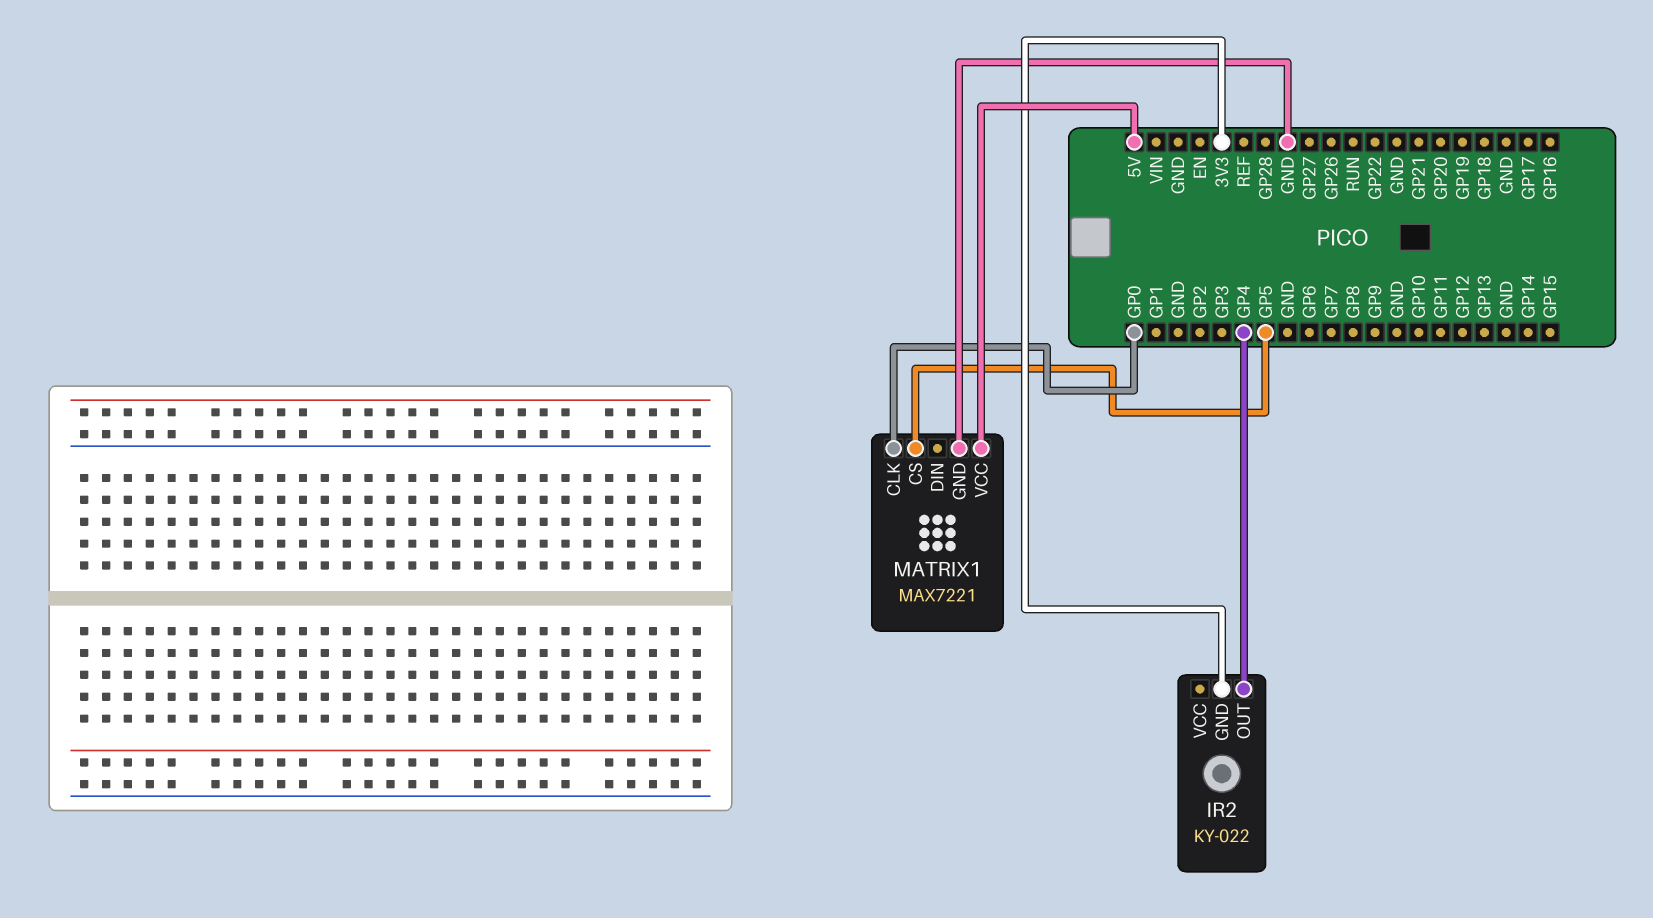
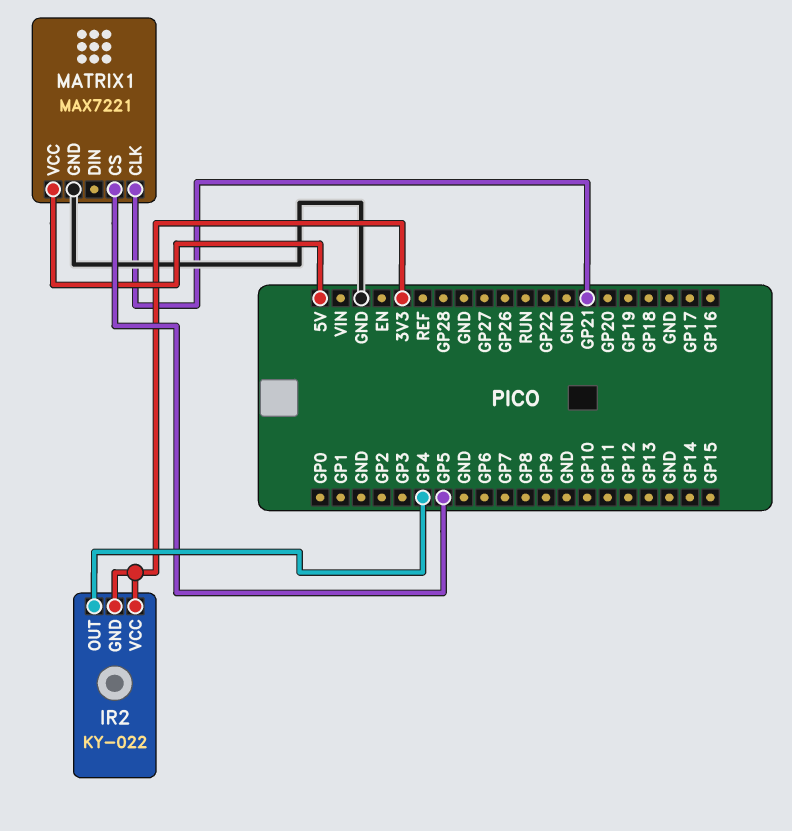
IR2 pin VCC: none -> 3V3
MATRIX1 pin CLK: GP0 -> GP21

